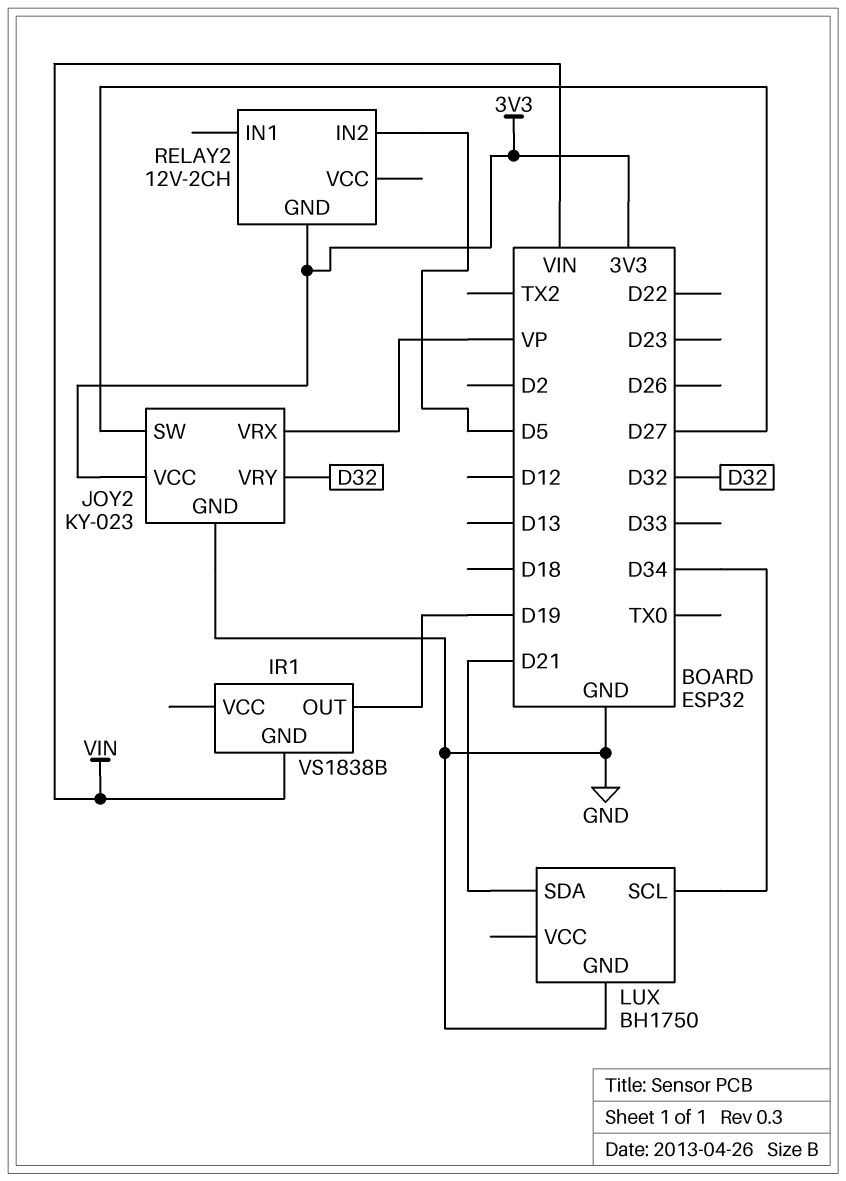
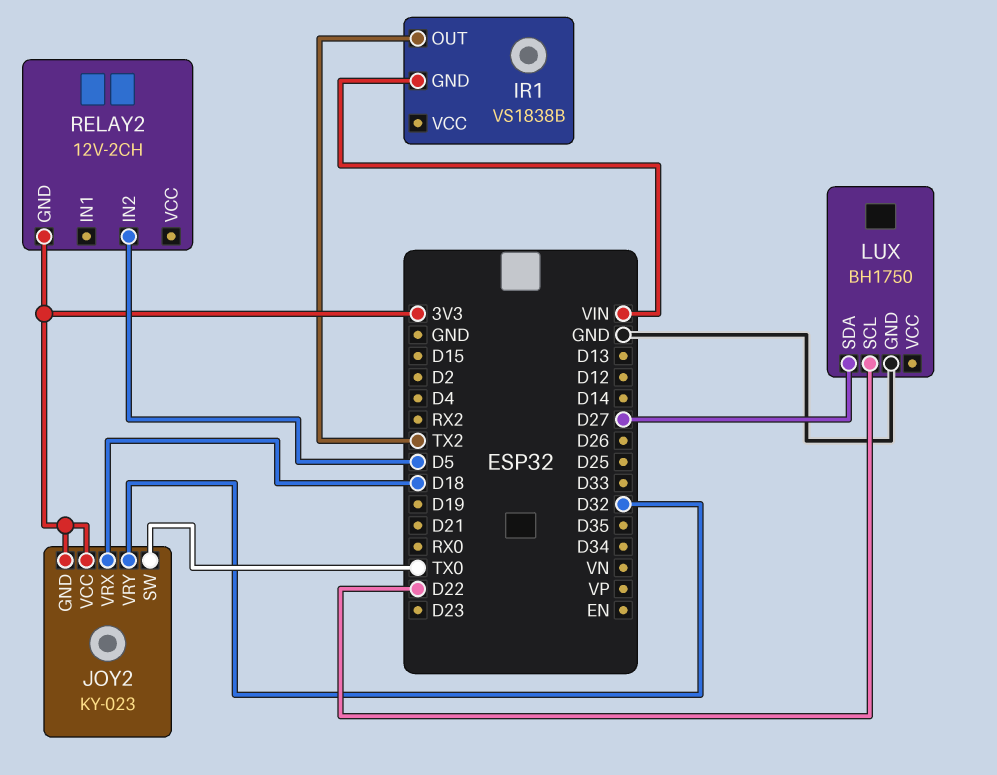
IR1 pin OUT: D19 -> TX2
JOY2 pin GND: GND -> 3V3
JOY2 pin SW: D27 -> TX0
JOY2 pin VRX: VP -> D18
LUX pin SCL: D34 -> D22
LUX pin SDA: D21 -> D27

